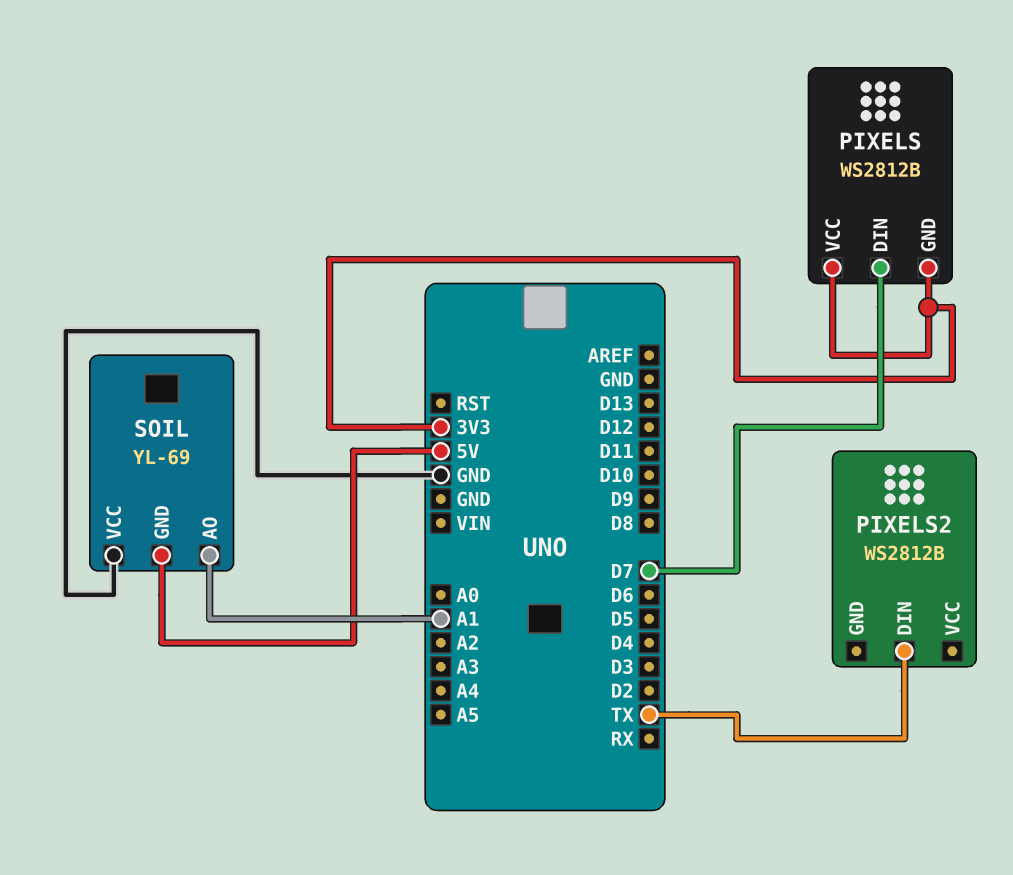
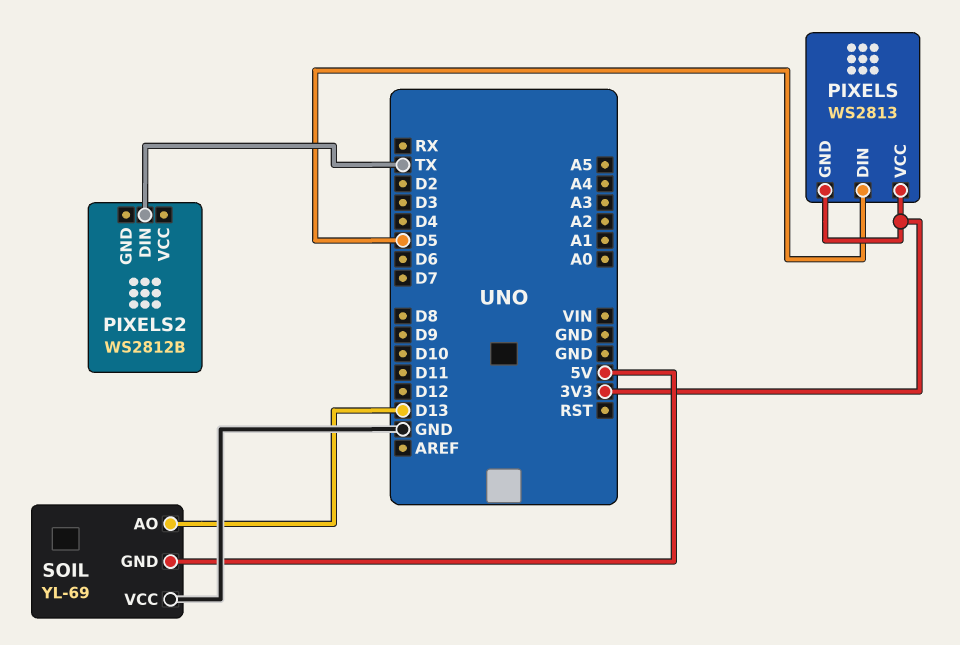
PIXELS: WS2812B -> WS2813
PIXELS pin DIN: D7 -> D5
SOIL pin AO: A1 -> D13

